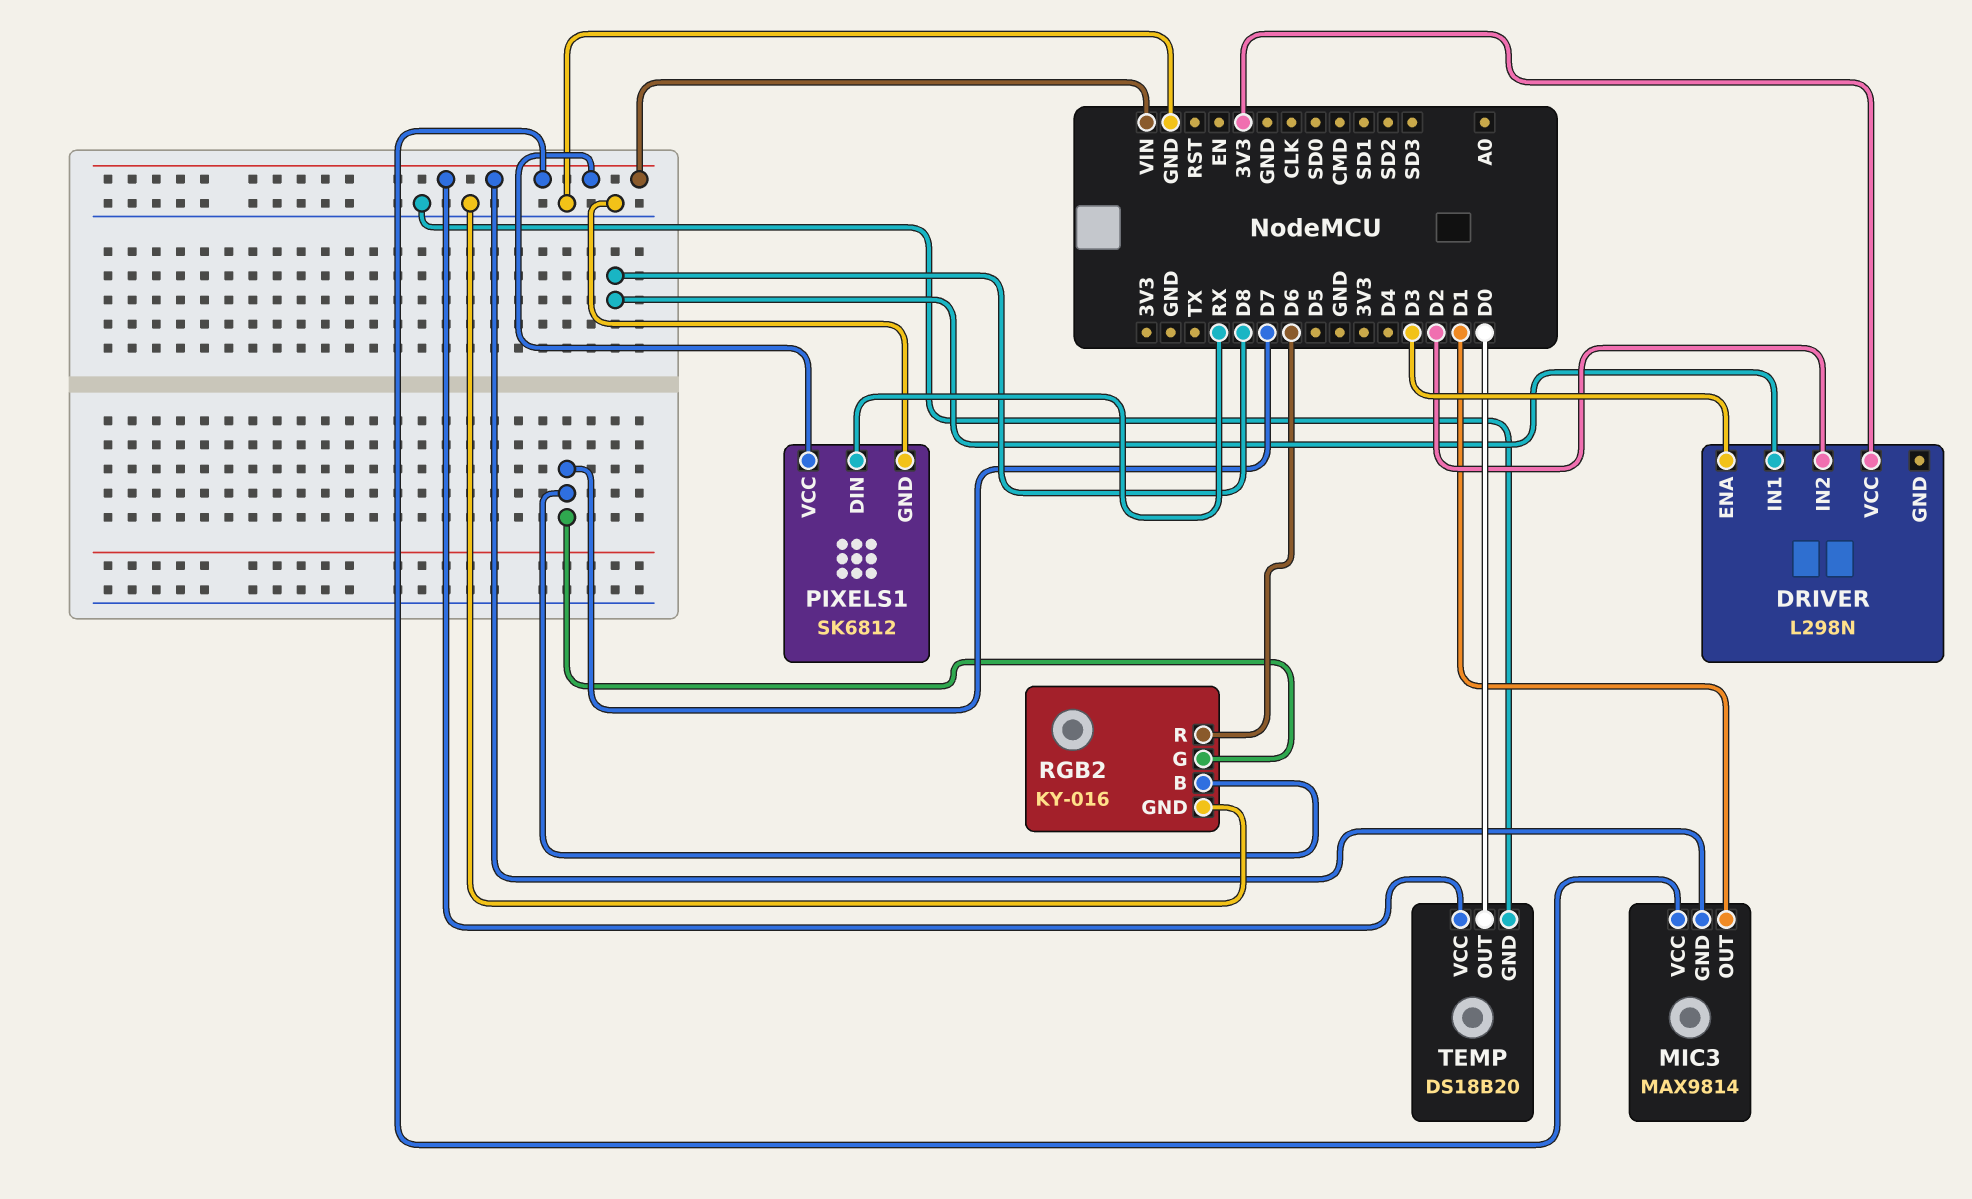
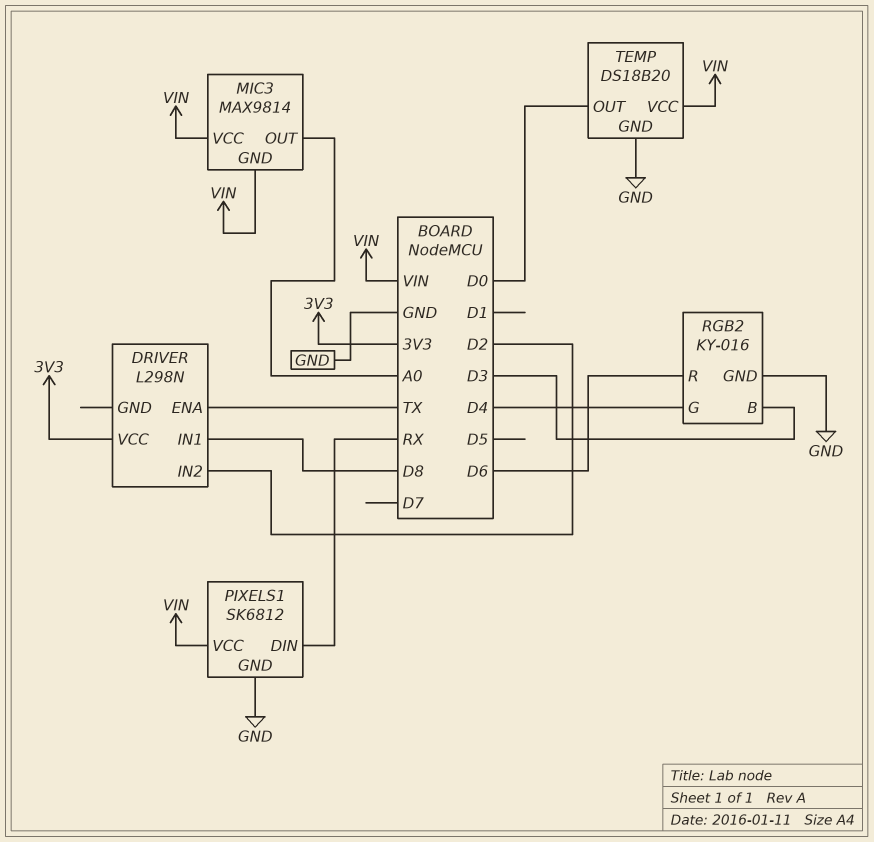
DRIVER pin ENA: D3 -> TX
MIC3 pin OUT: D1 -> A0
RGB2 pin B: D7 -> D3
RGB2 pin G: D7 -> D4

